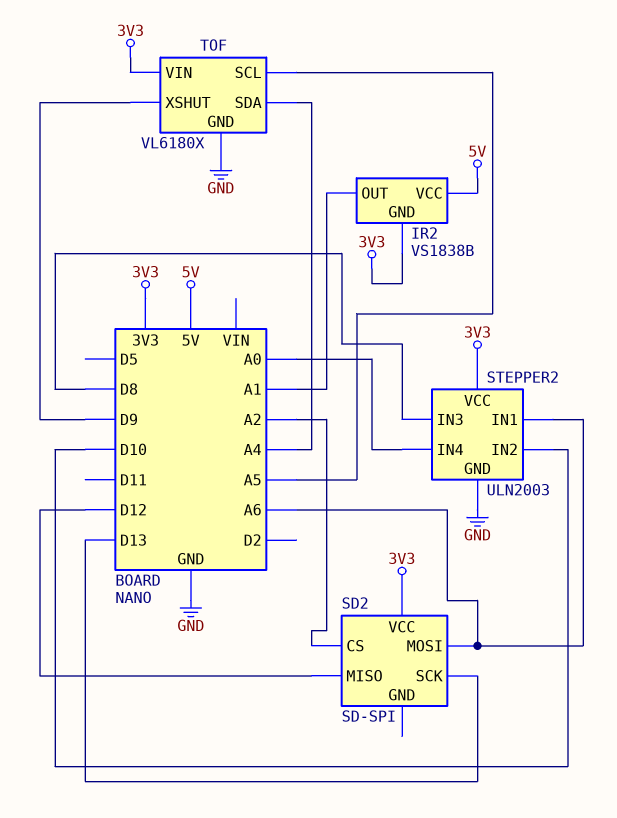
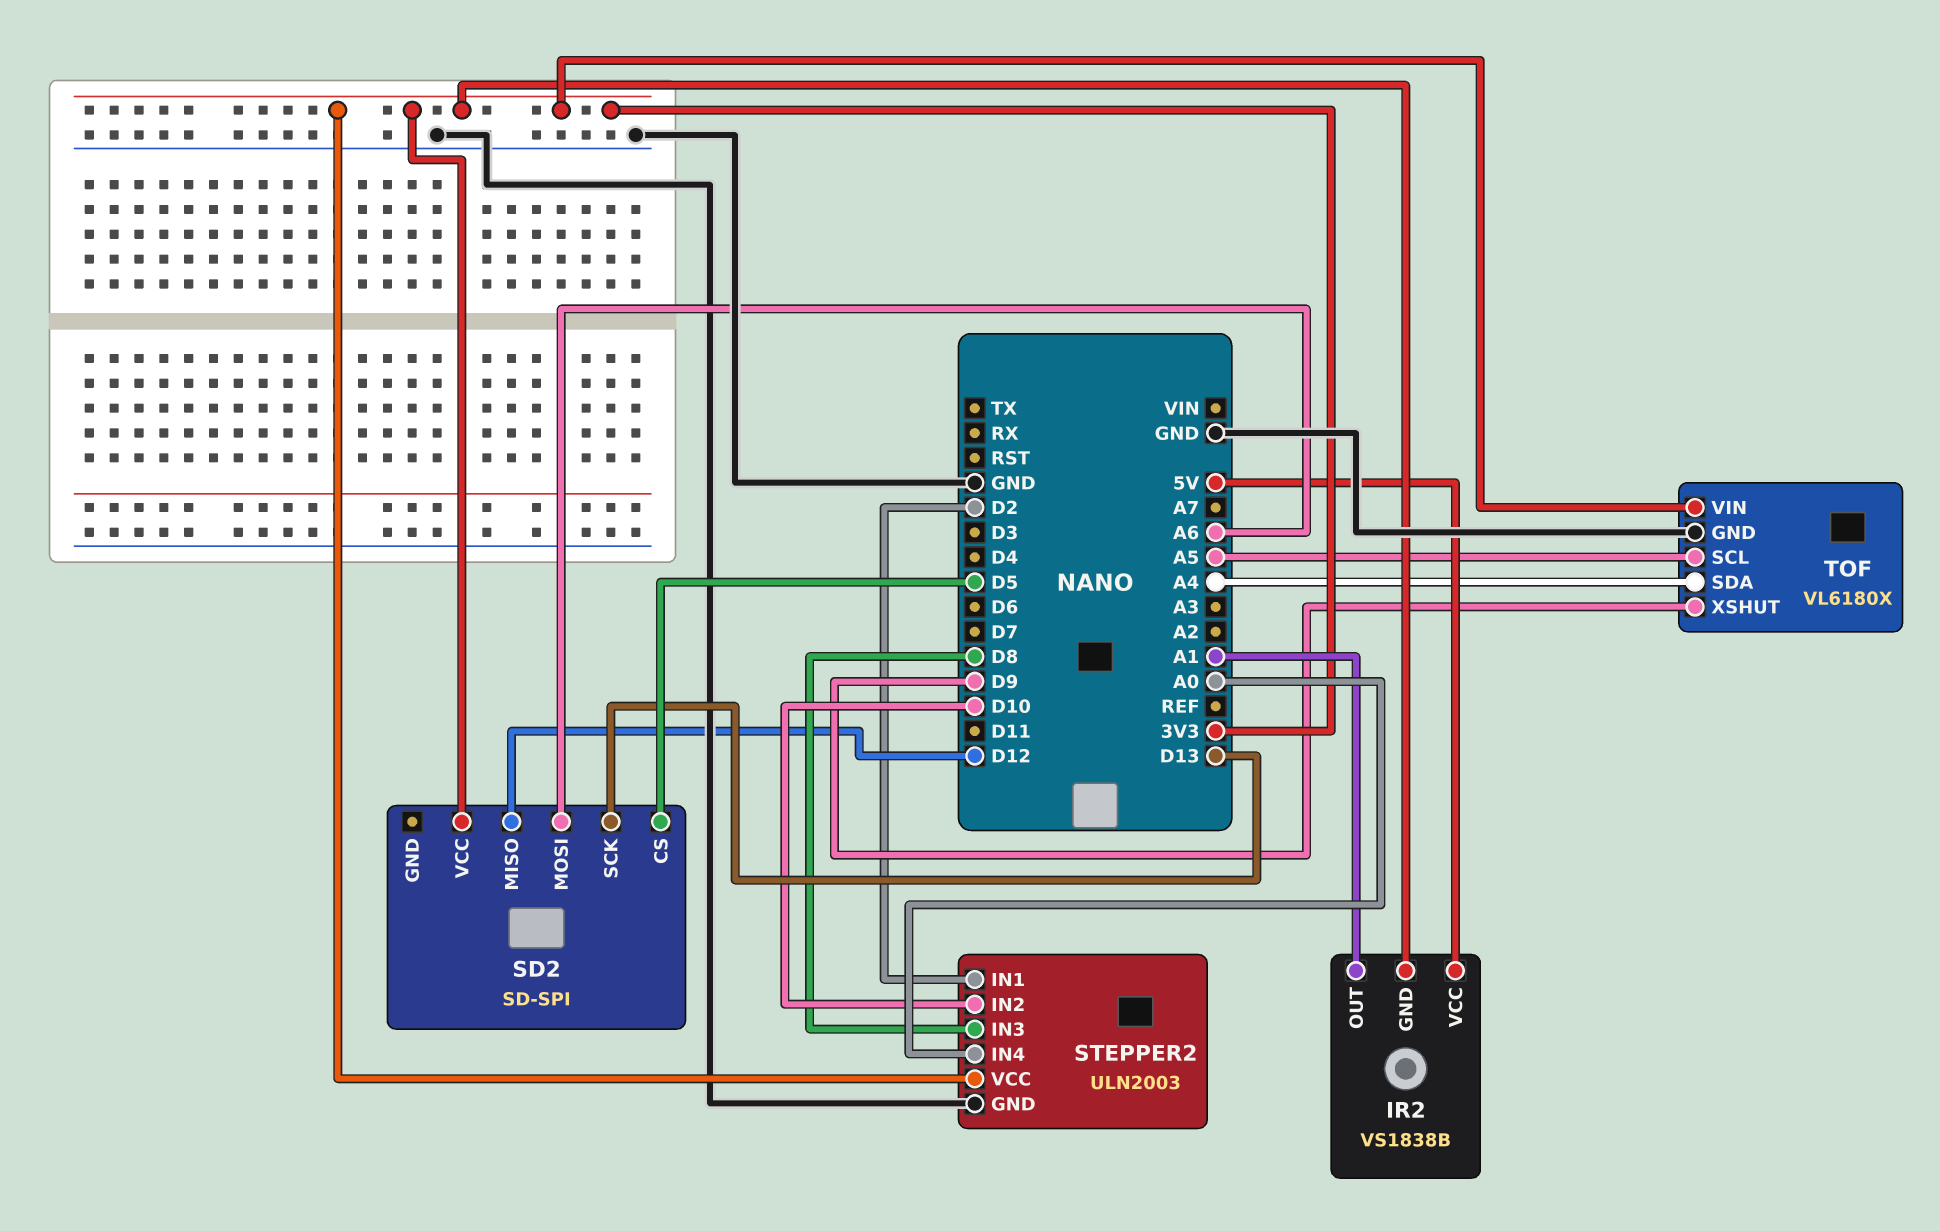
SD2 pin CS: A2 -> D5
STEPPER2 pin IN1: A6 -> D2

